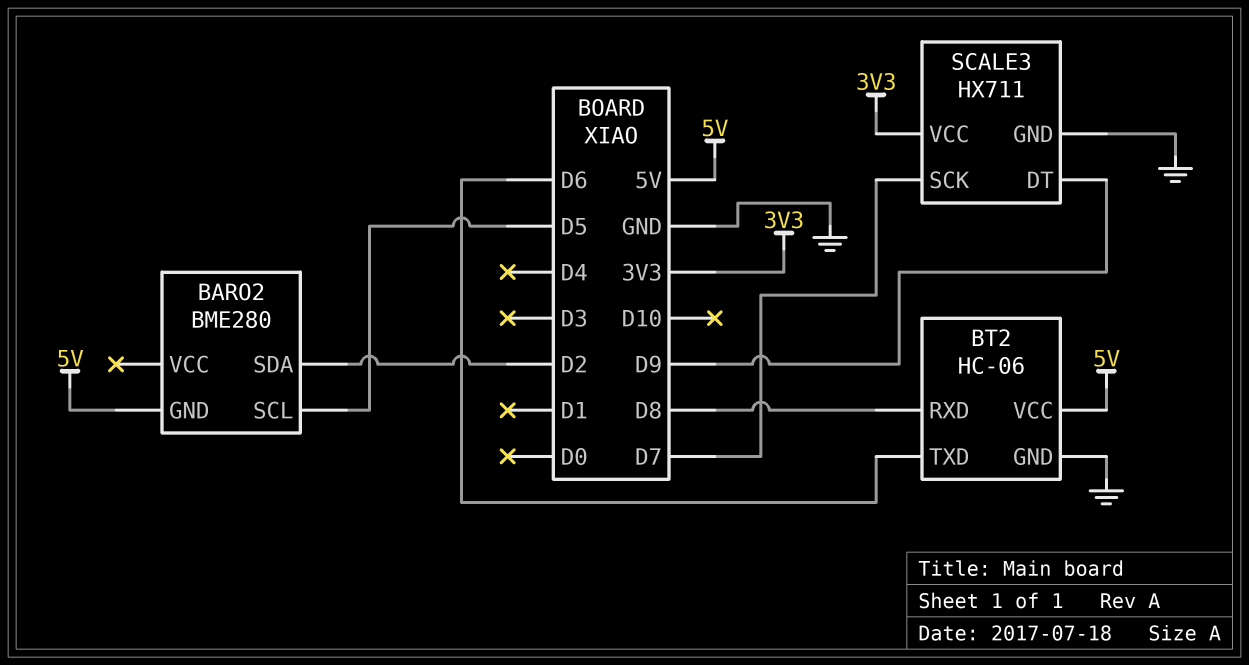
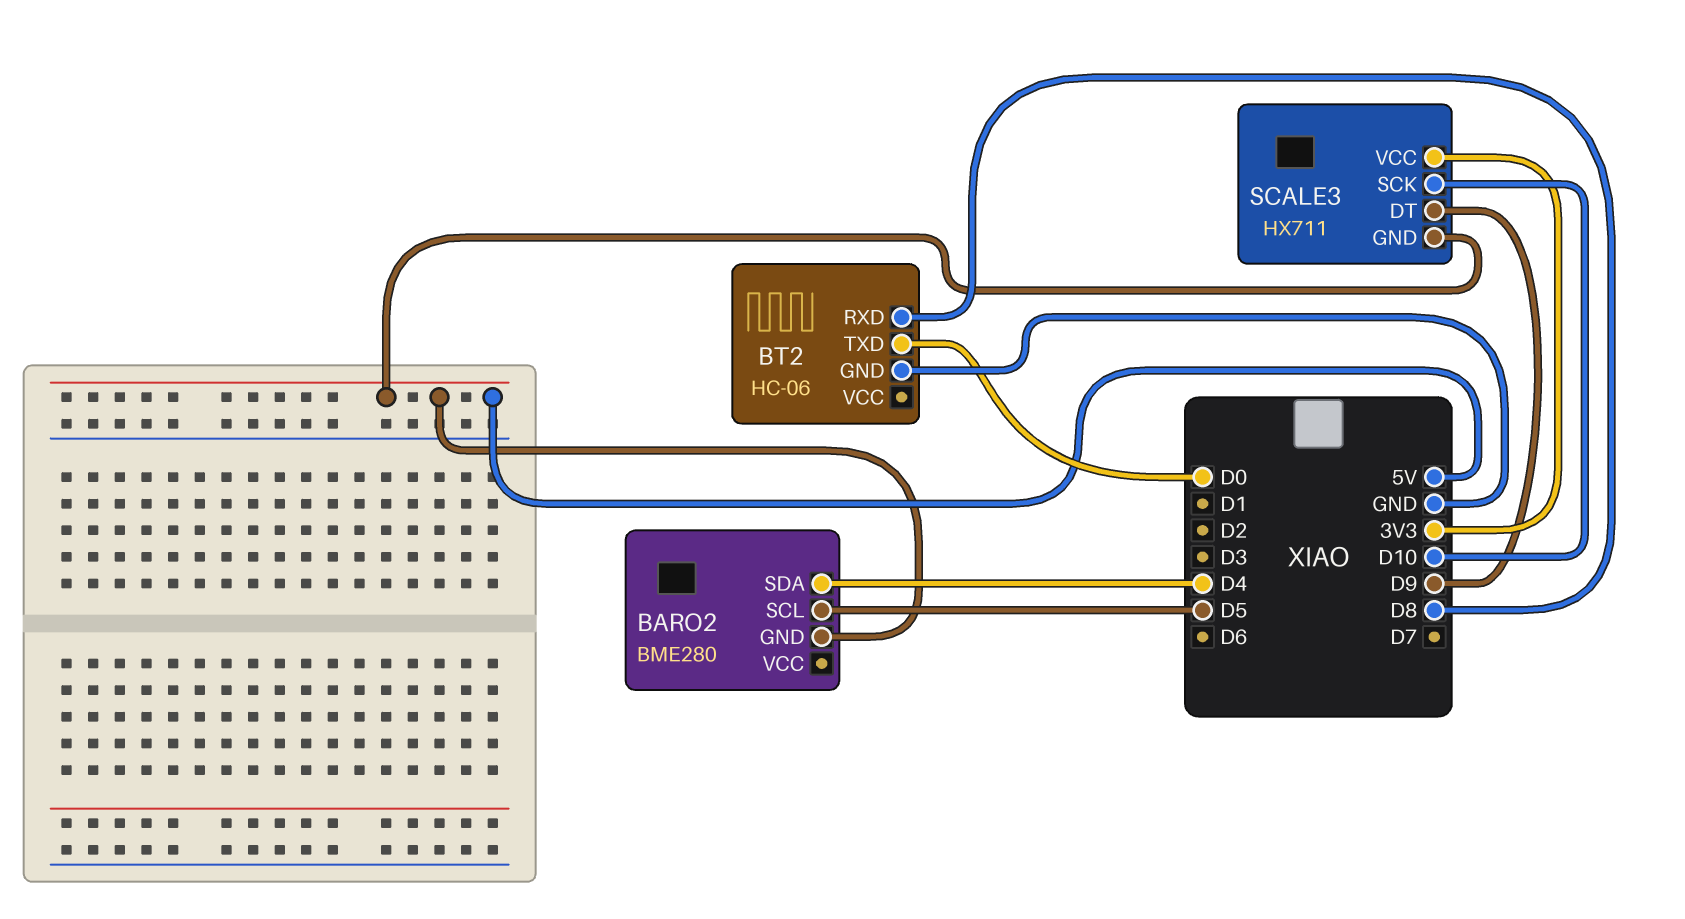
BARO2 pin SDA: D2 -> D4
BT2 pin TXD: D6 -> D0
BT2 pin VCC: 5V -> none
SCALE3 pin GND: GND -> 5V
SCALE3 pin SCK: D7 -> D10

